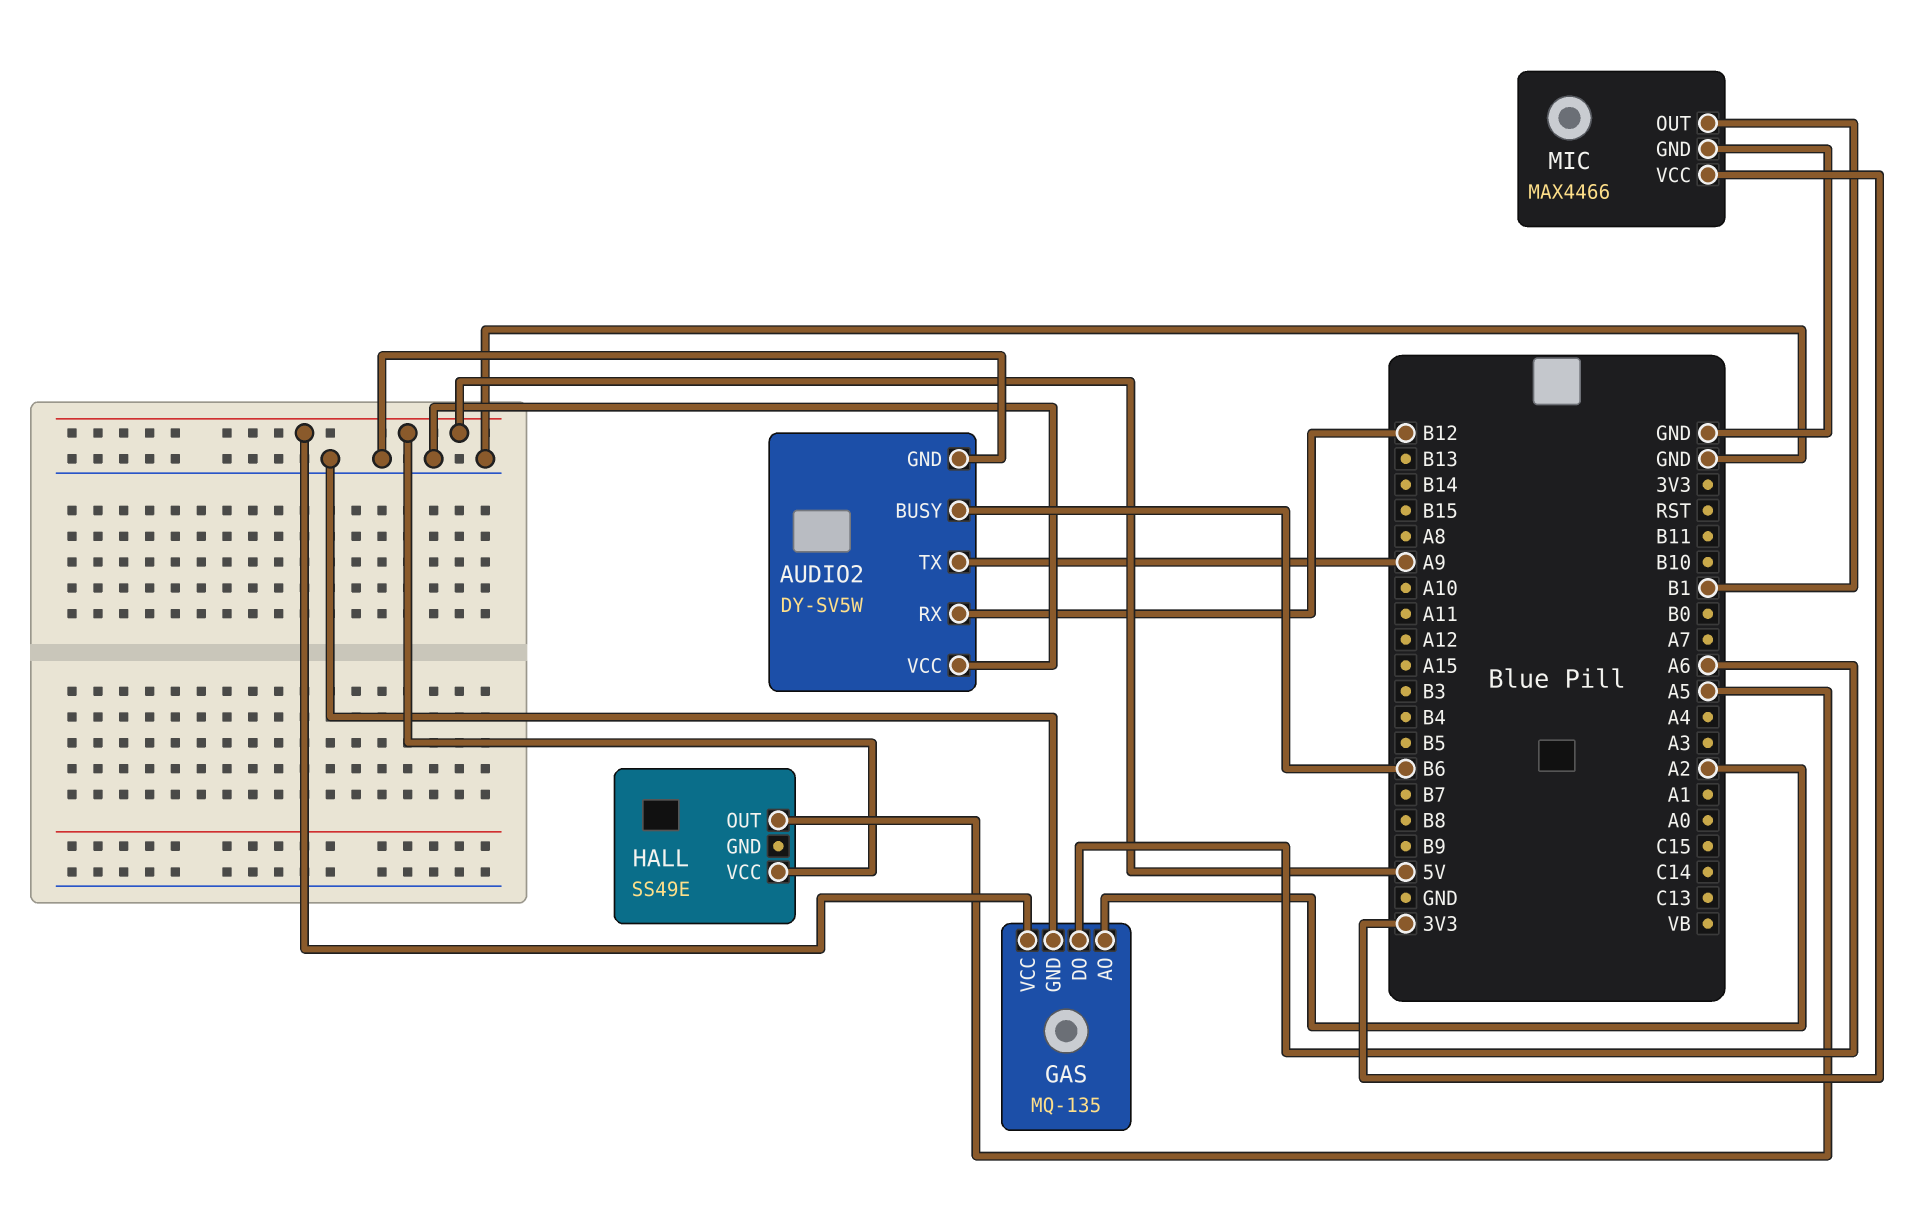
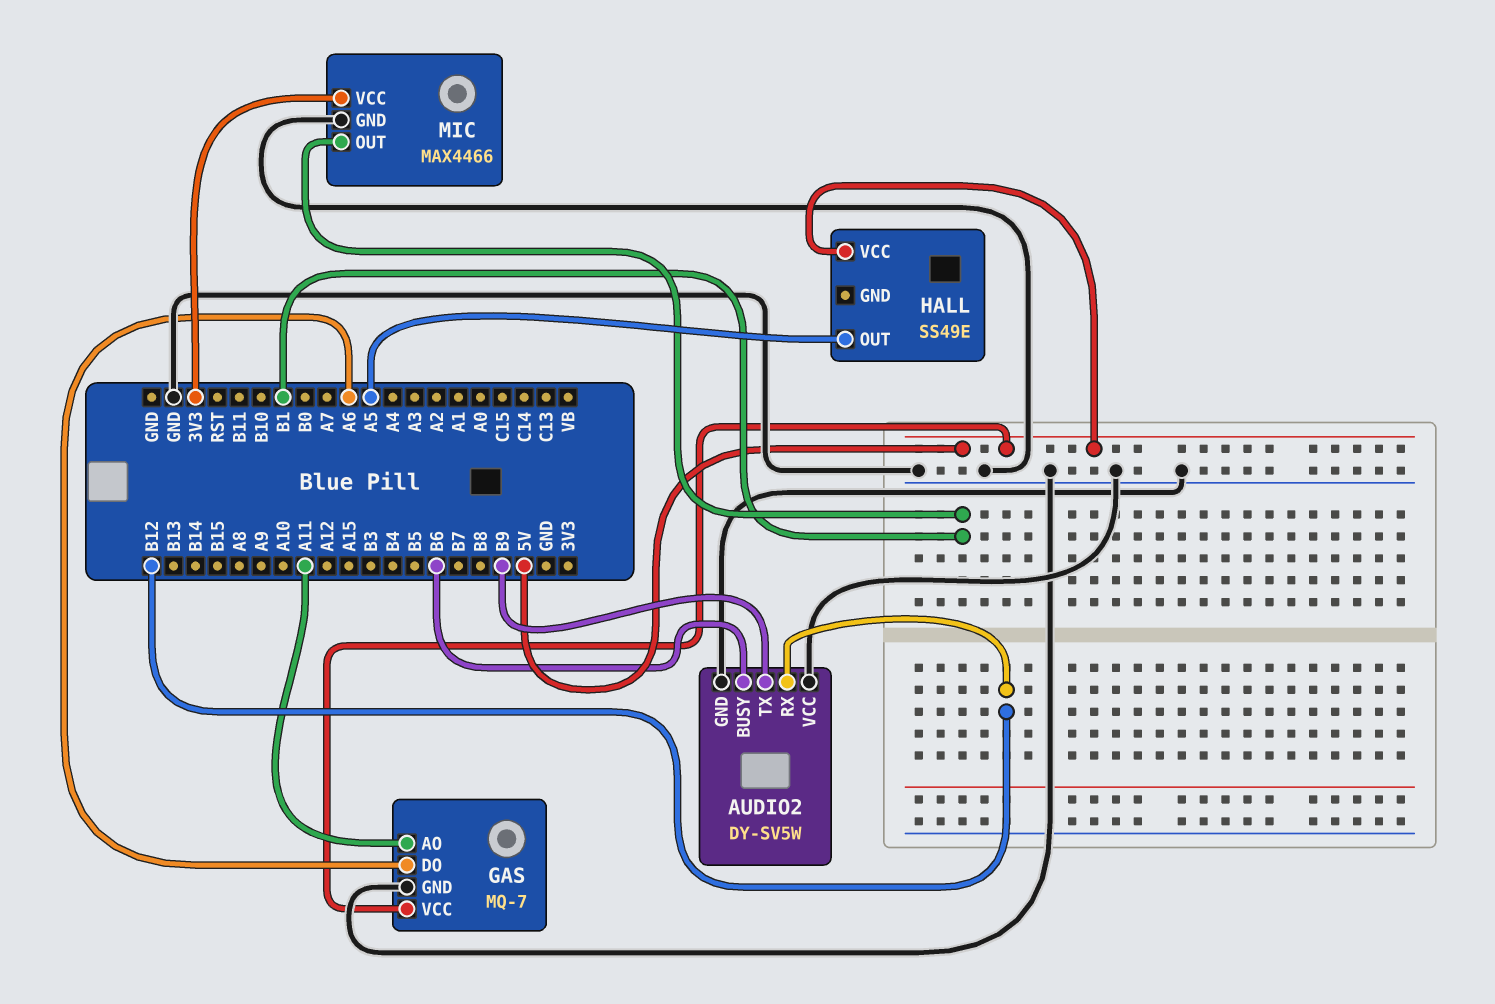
AUDIO2 pin TX: A9 -> B9
GAS: MQ-135 -> MQ-7
GAS pin AO: A2 -> A11

